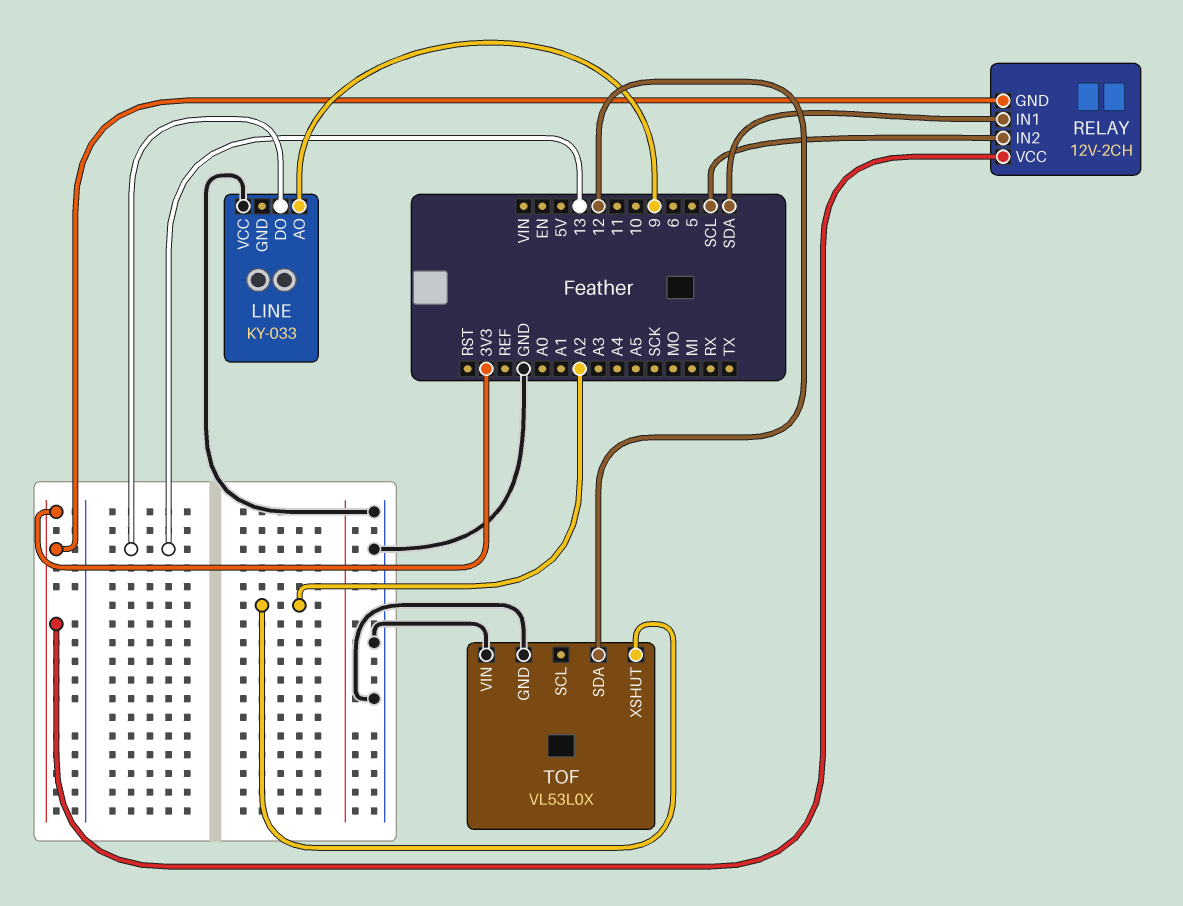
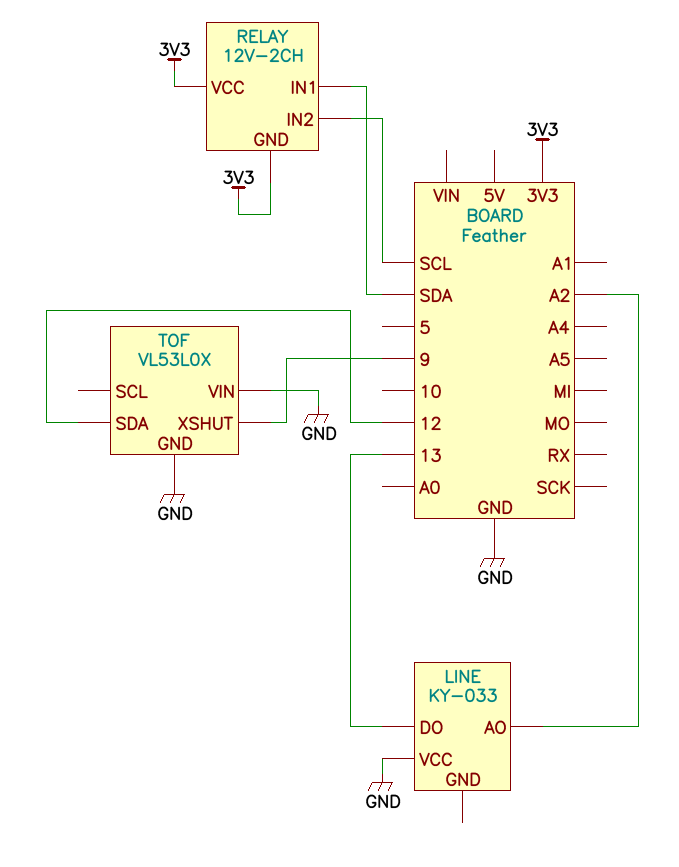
LINE pin AO: 9 -> A2
TOF pin XSHUT: A2 -> 9

